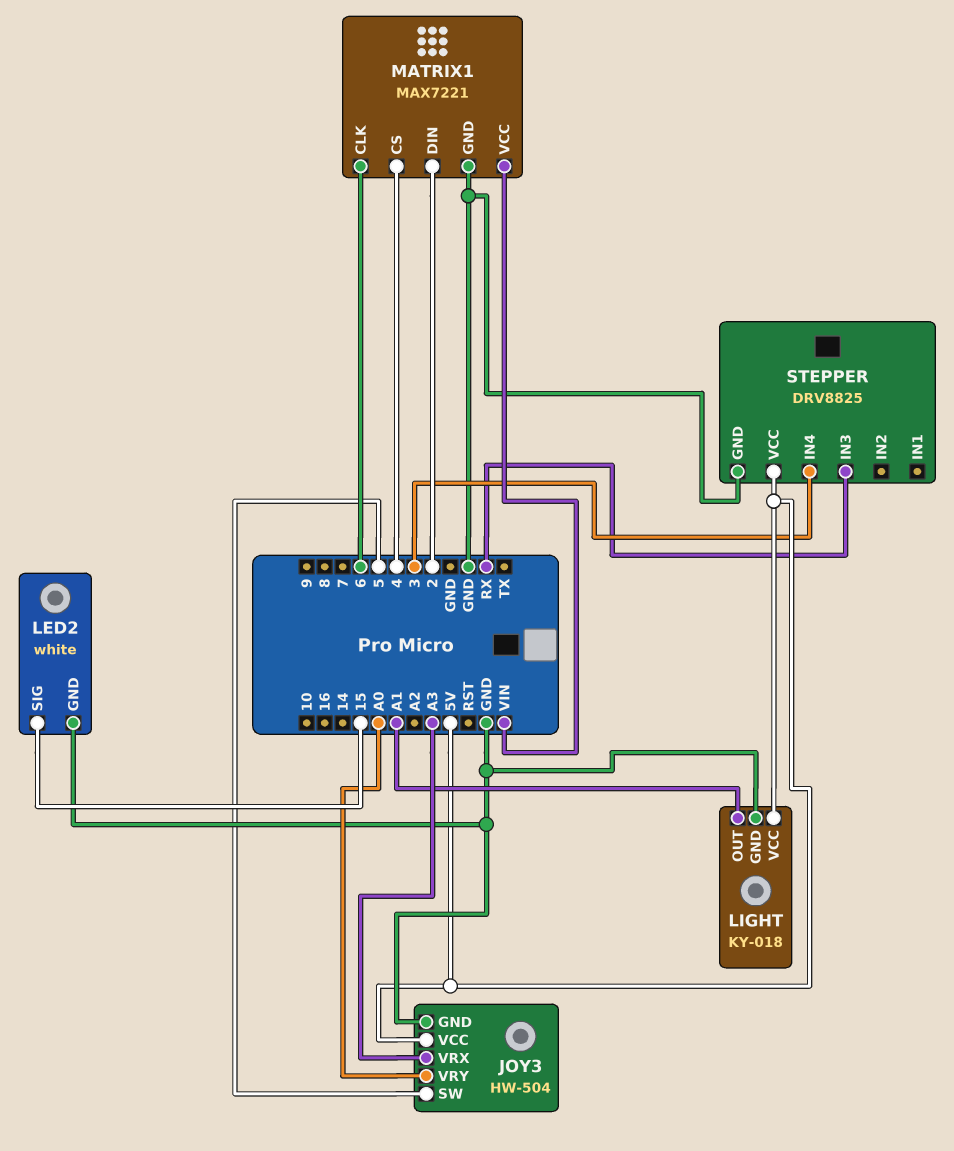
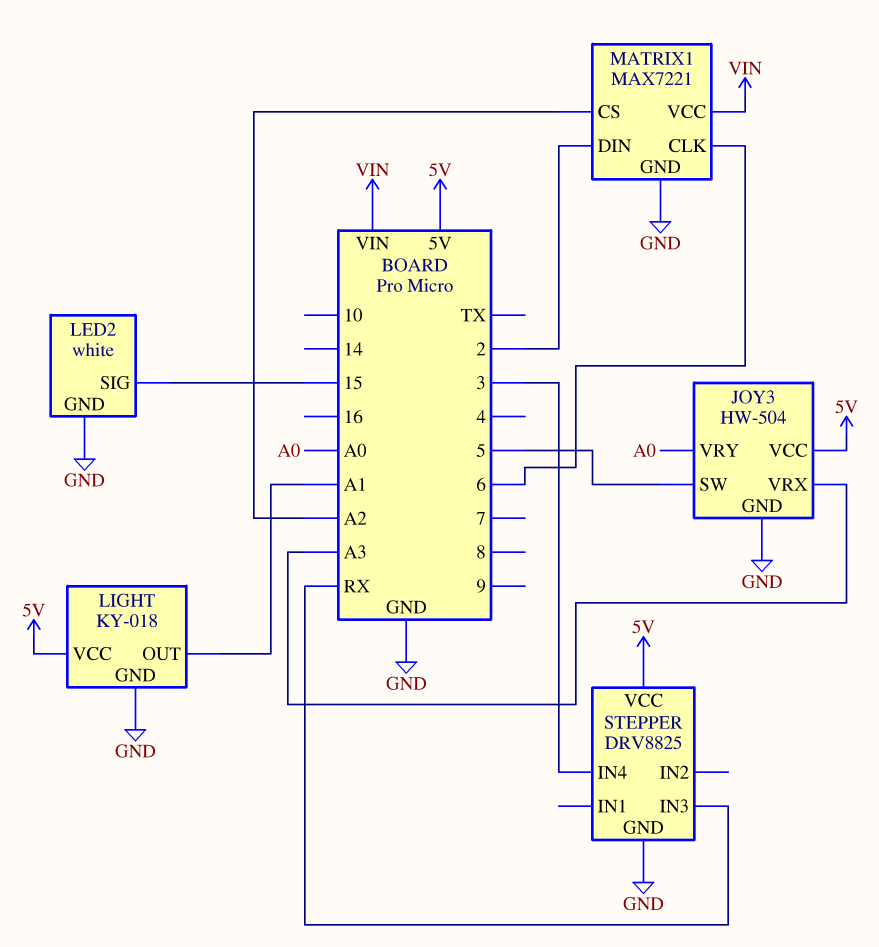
MATRIX1 pin CS: 4 -> A2

